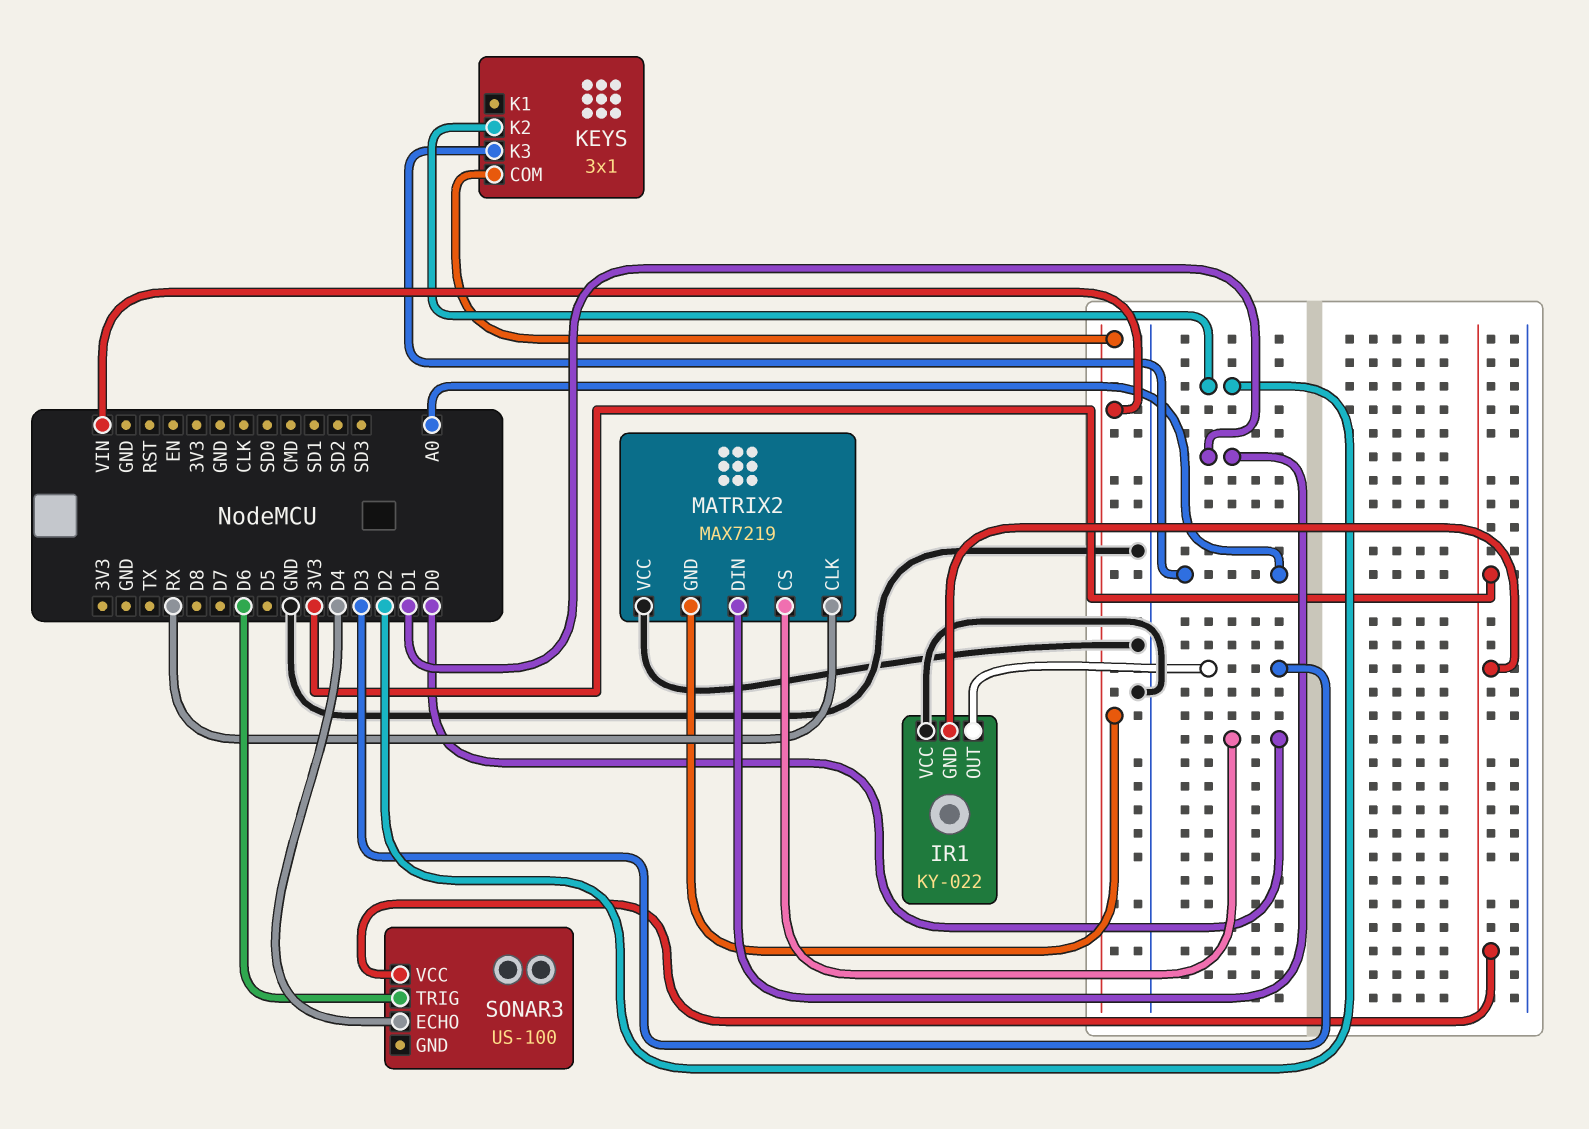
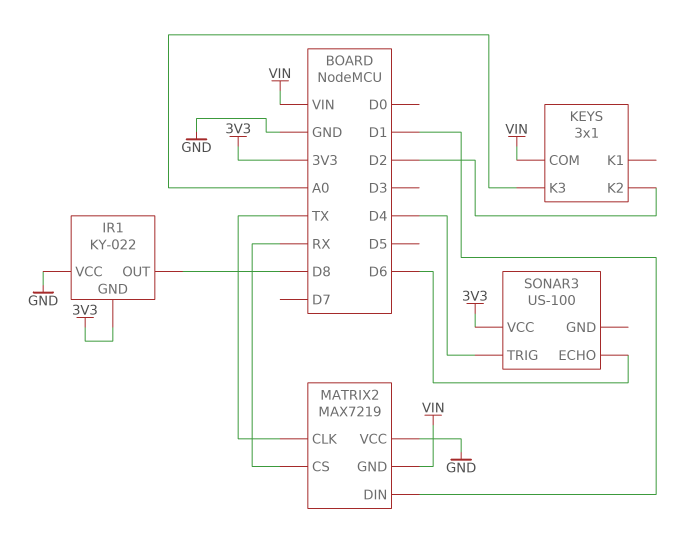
IR1 pin OUT: D3 -> D8
MATRIX2 pin CLK: RX -> TX
MATRIX2 pin CS: D0 -> RX
SONAR3 pin ECHO: D4 -> D6
SONAR3 pin TRIG: D6 -> D4

